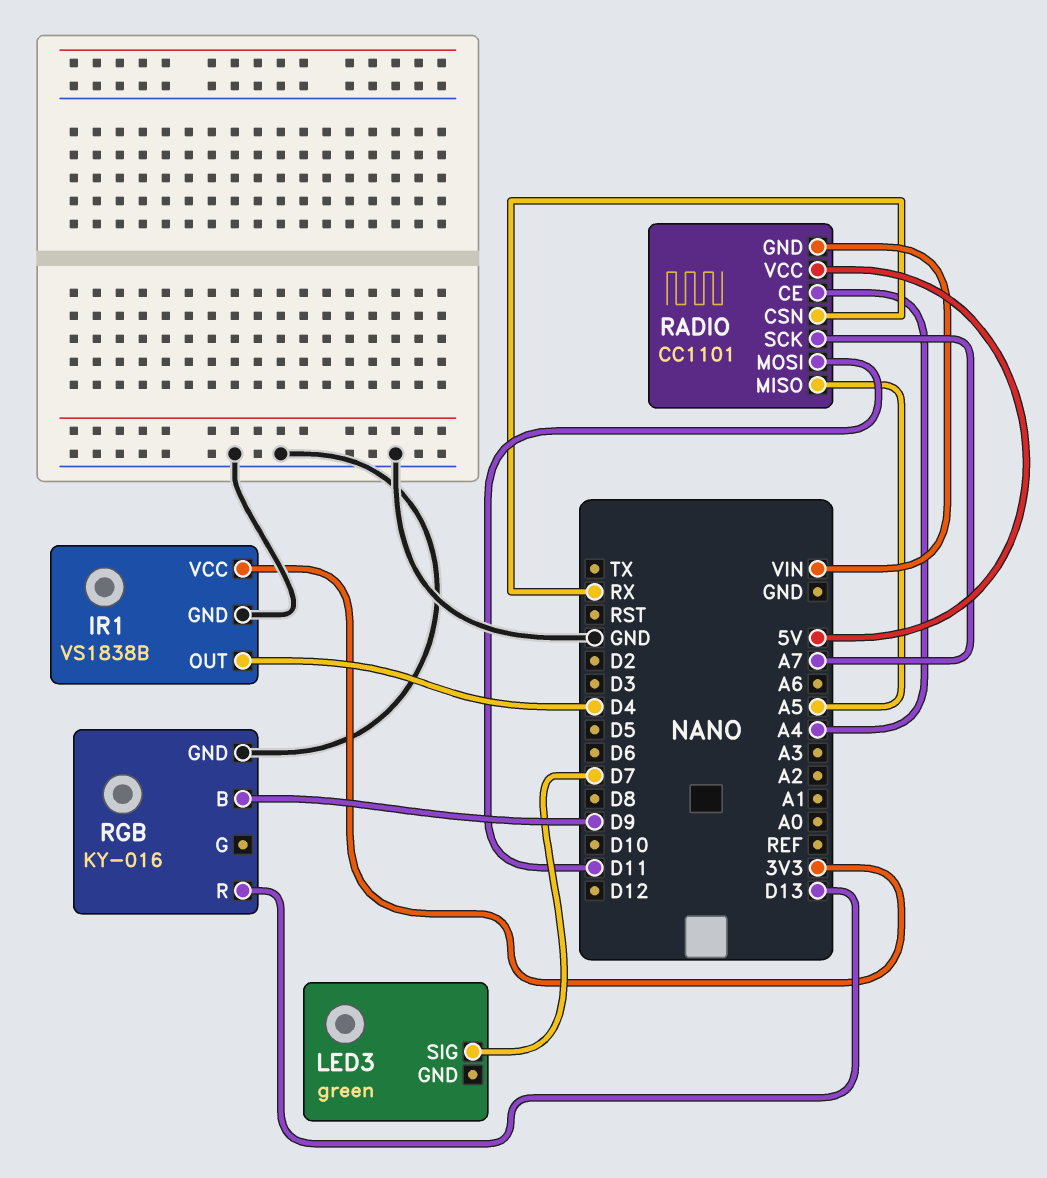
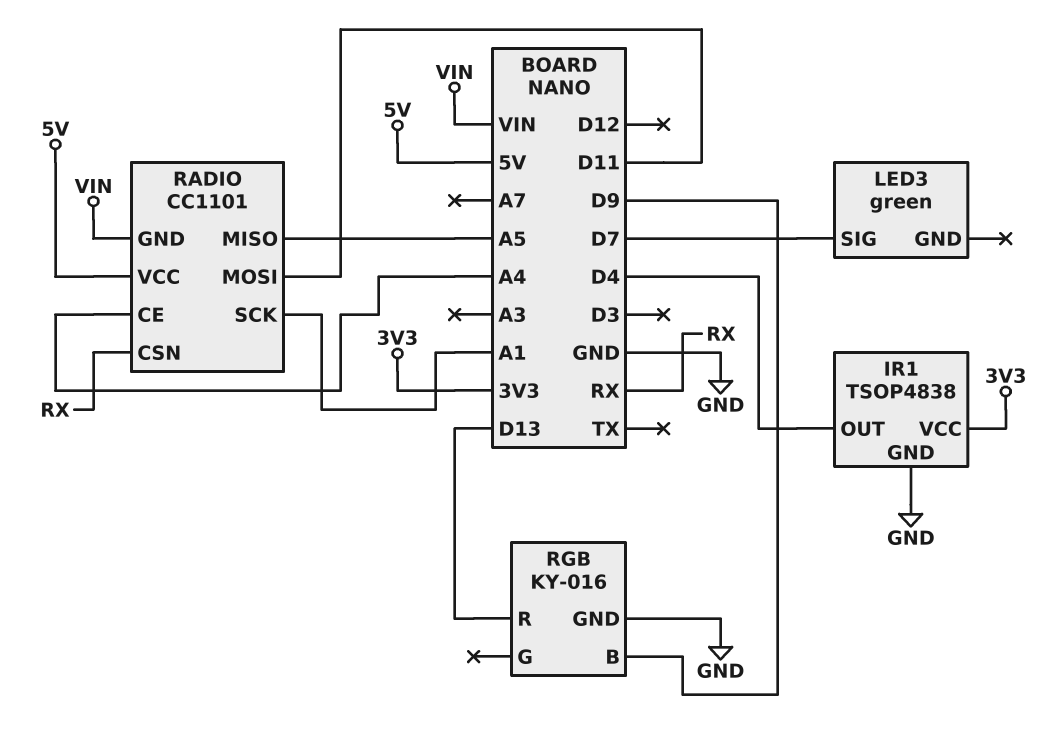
IR1: VS1838B -> TSOP4838
RADIO pin SCK: A7 -> A1

